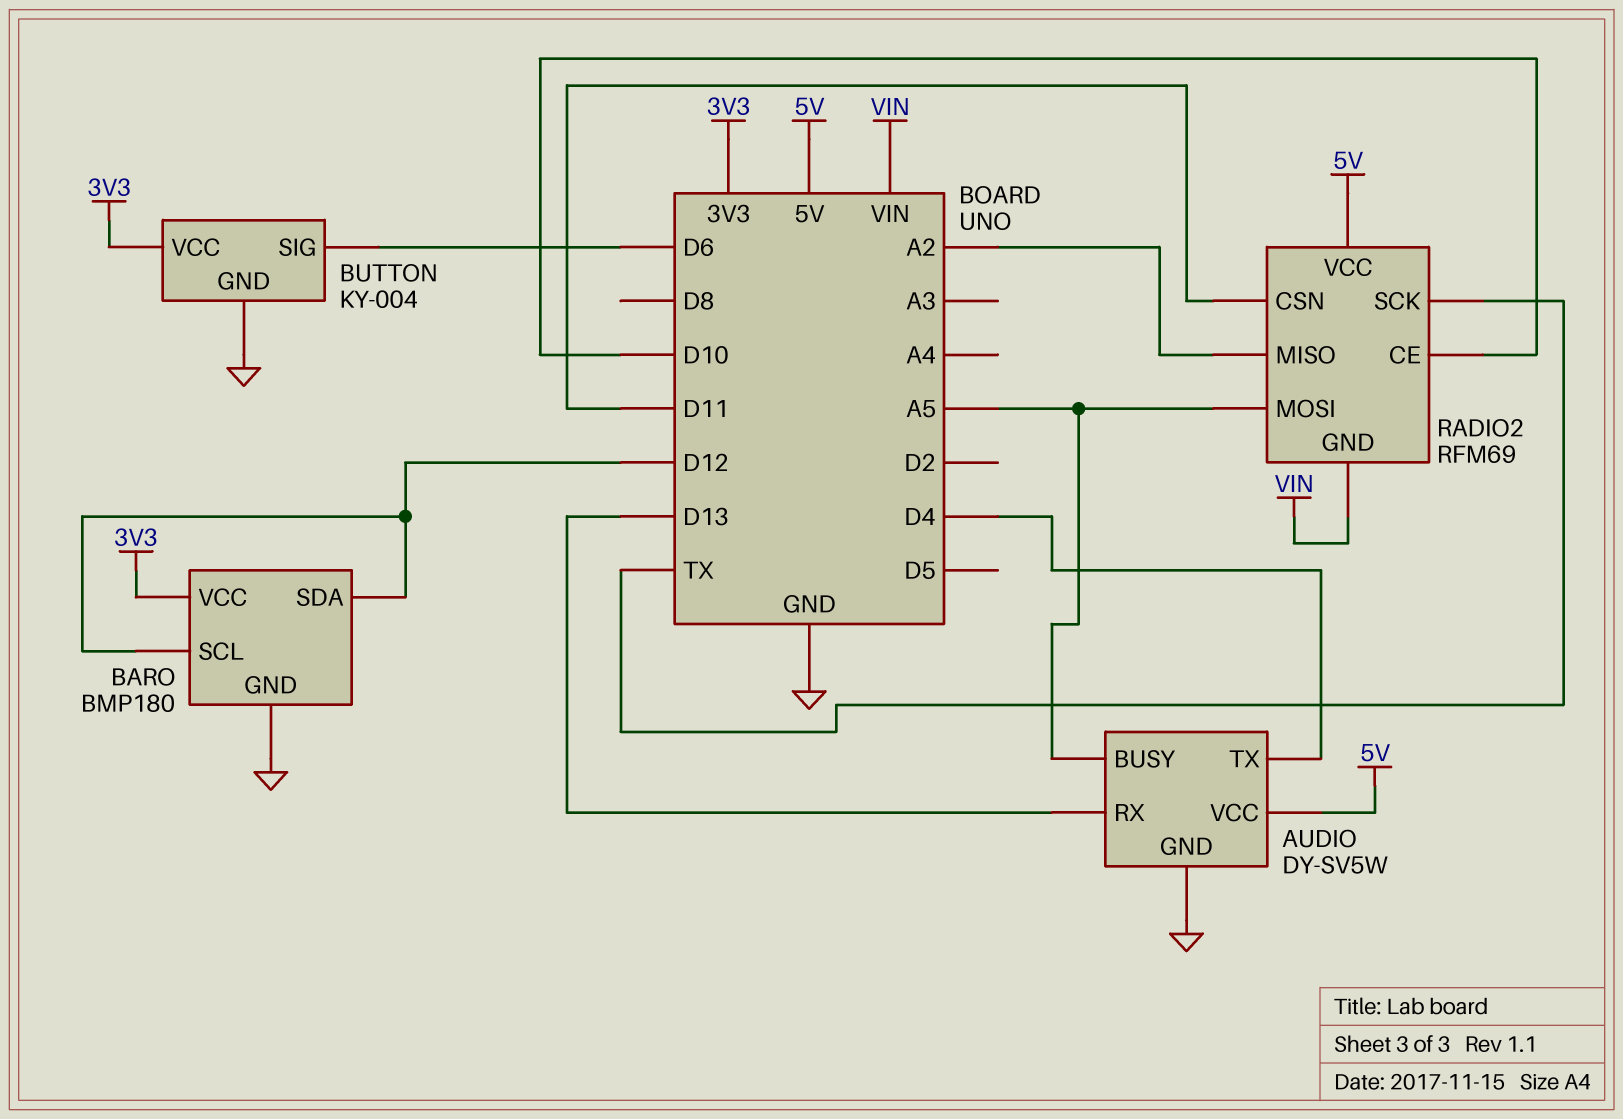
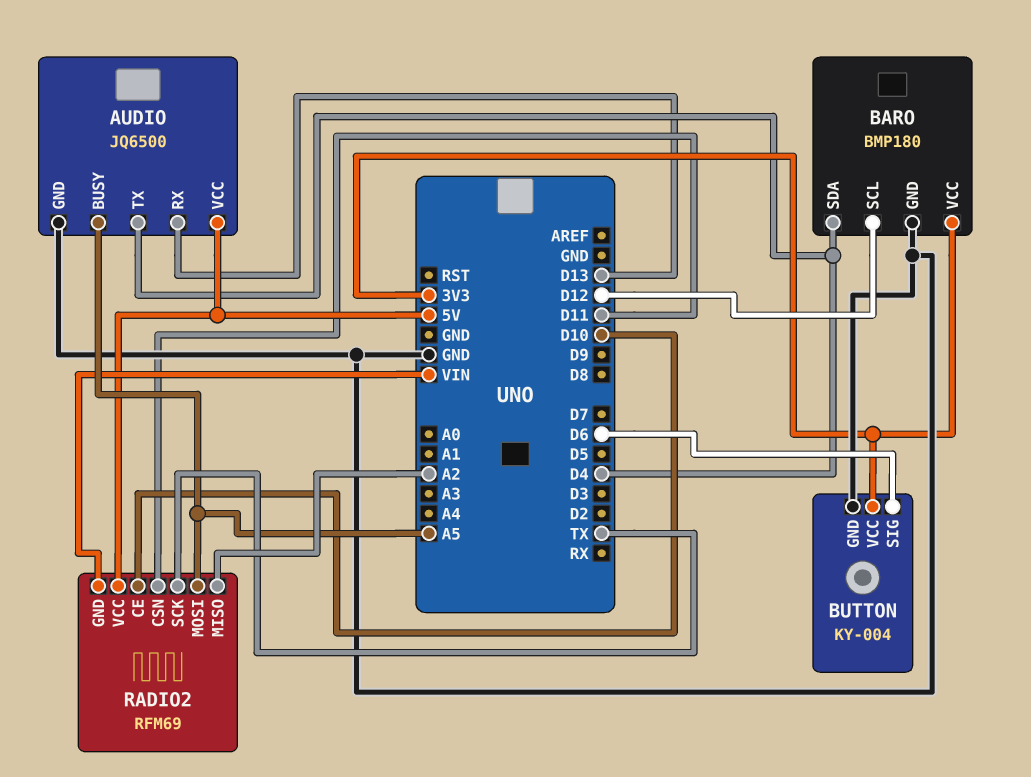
AUDIO: DY-SV5W -> JQ6500
BARO pin SDA: D12 -> D4

